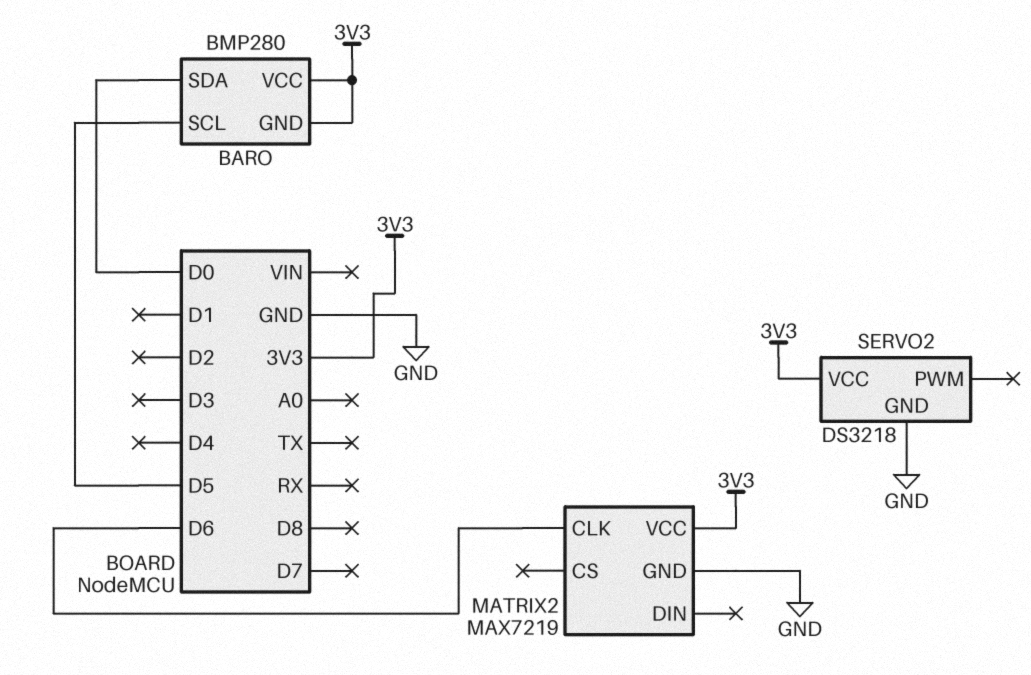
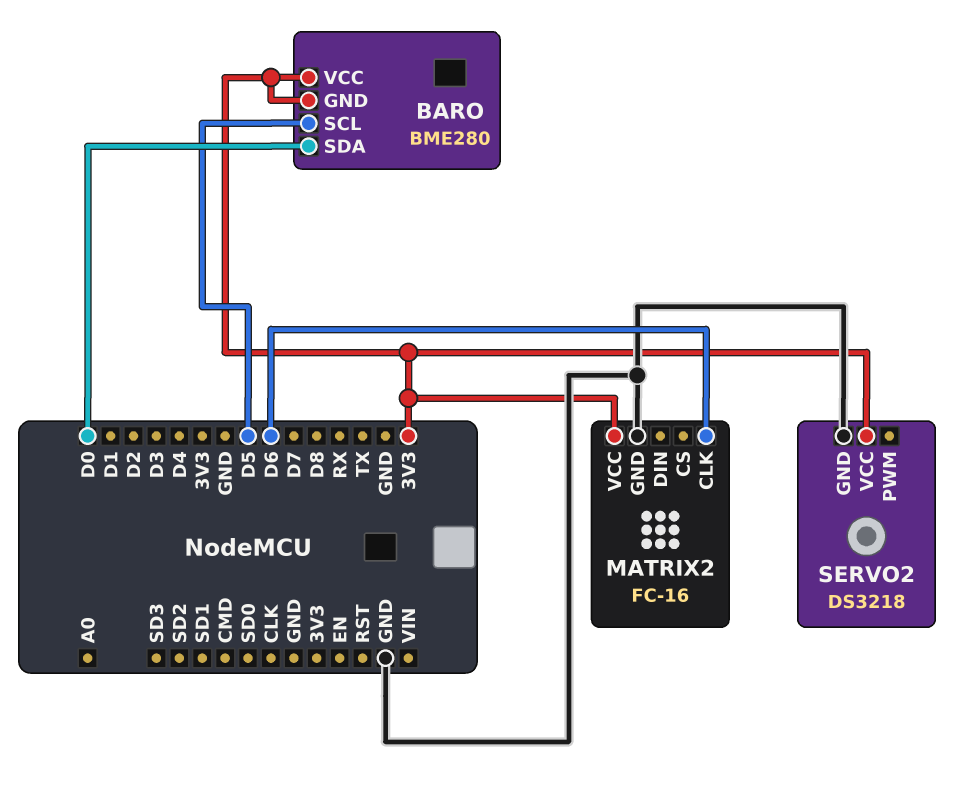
BARO: BMP280 -> BME280
MATRIX2: MAX7219 -> FC-16

